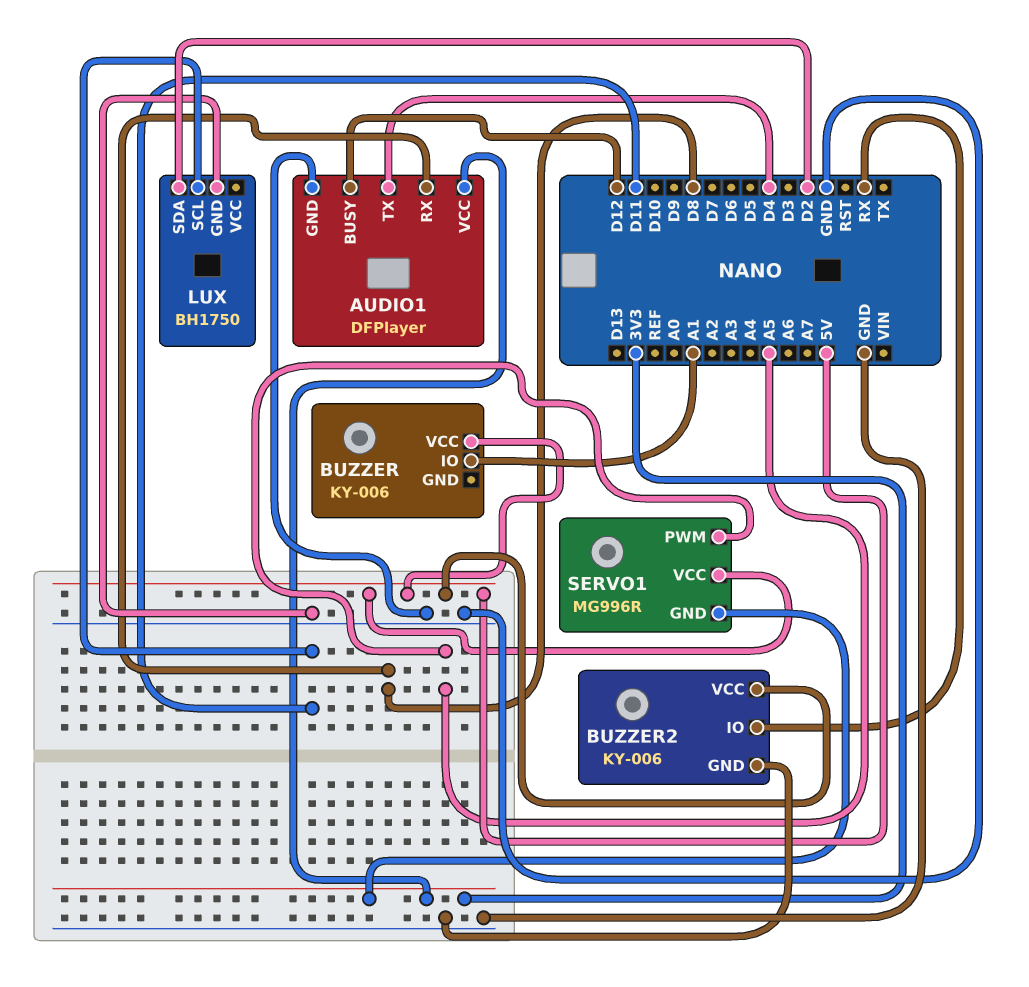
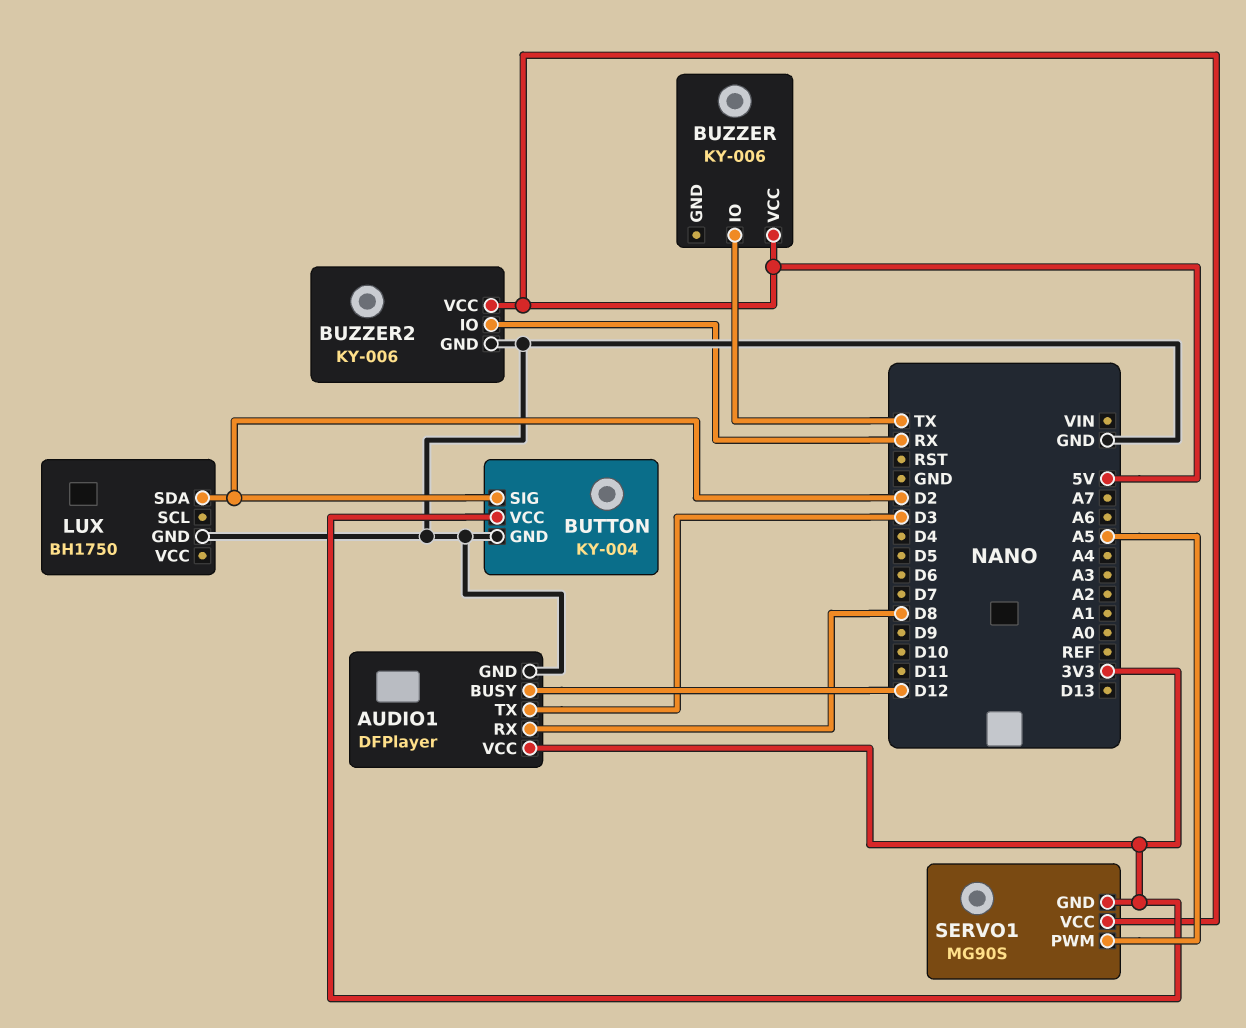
AUDIO1 pin TX: D4 -> D3
BUTTON: none -> KY-004
BUTTON pin GND: none -> GND
BUTTON pin SIG: none -> D2
BUTTON pin VCC: none -> 3V3
BUZZER pin IO: A1 -> TX
LUX pin SCL: D11 -> none
SERVO1: MG996R -> MG90S

